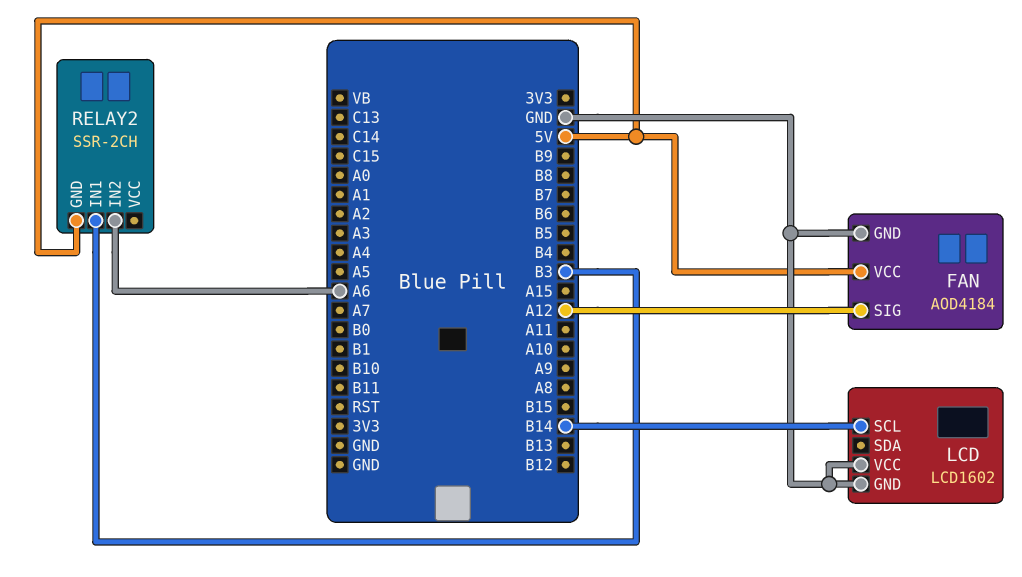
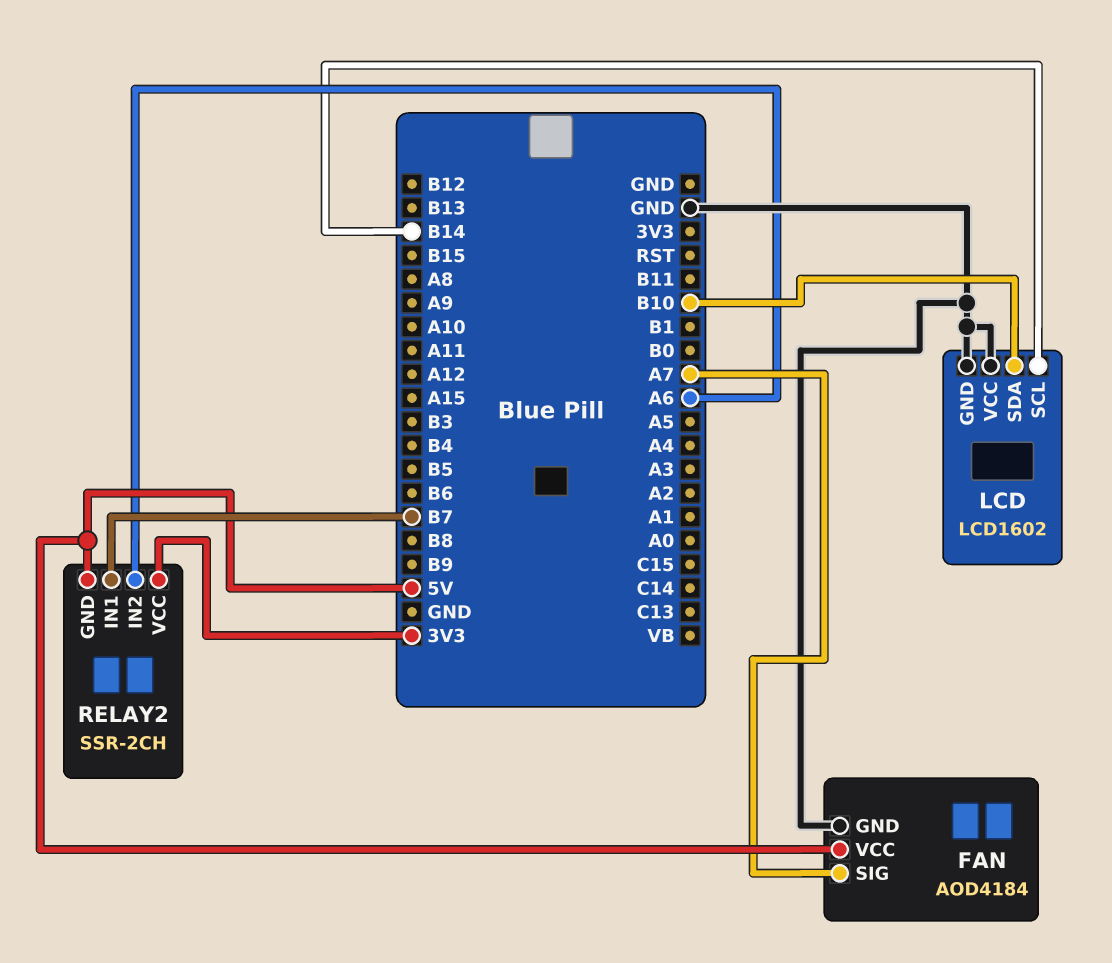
FAN pin SIG: A12 -> A7
LCD pin SDA: none -> B10
RELAY2 pin IN1: B3 -> B7
RELAY2 pin VCC: none -> 3V3

